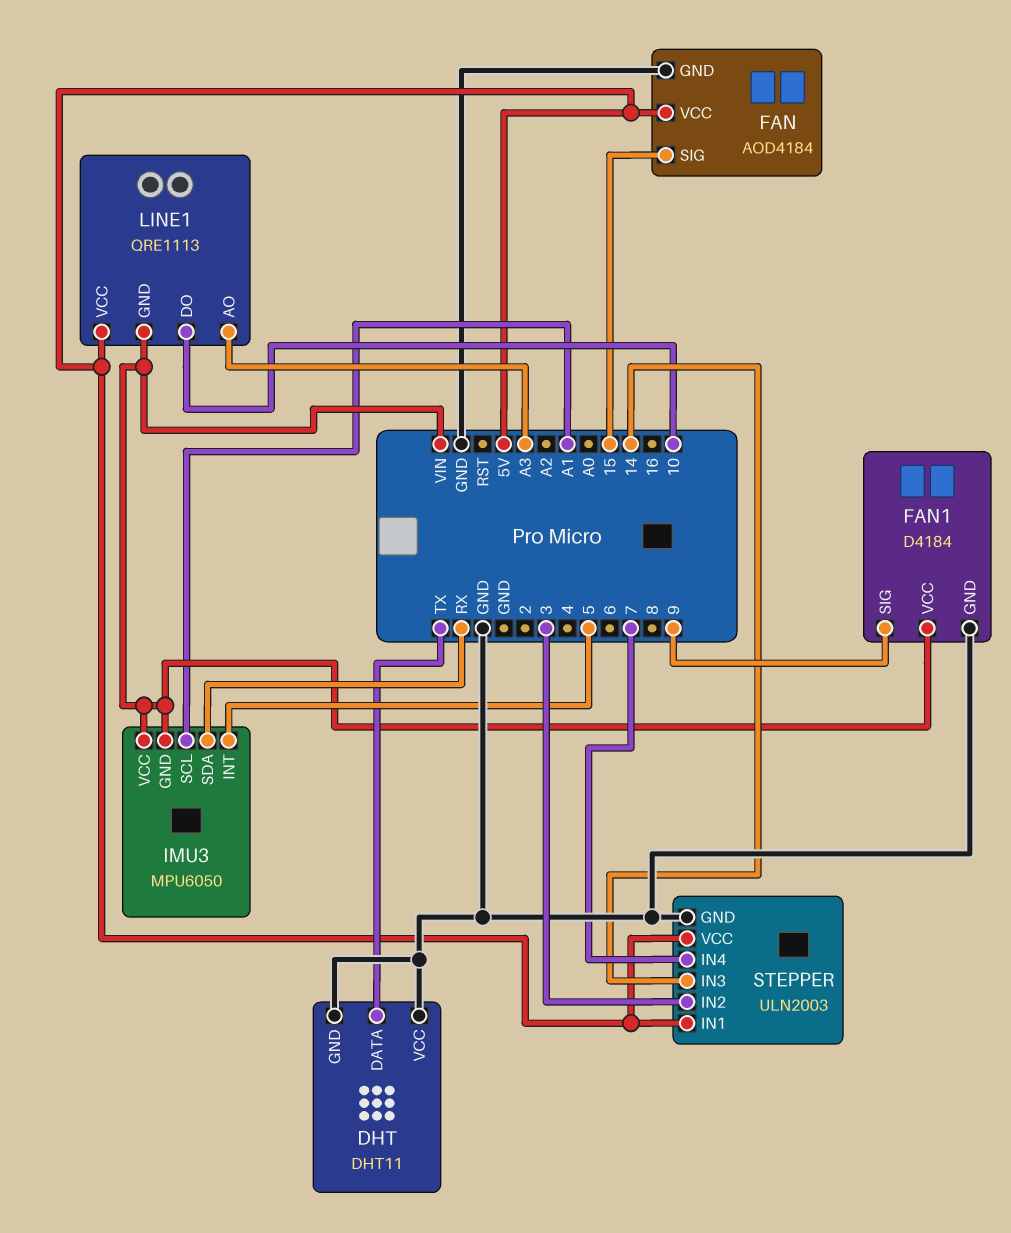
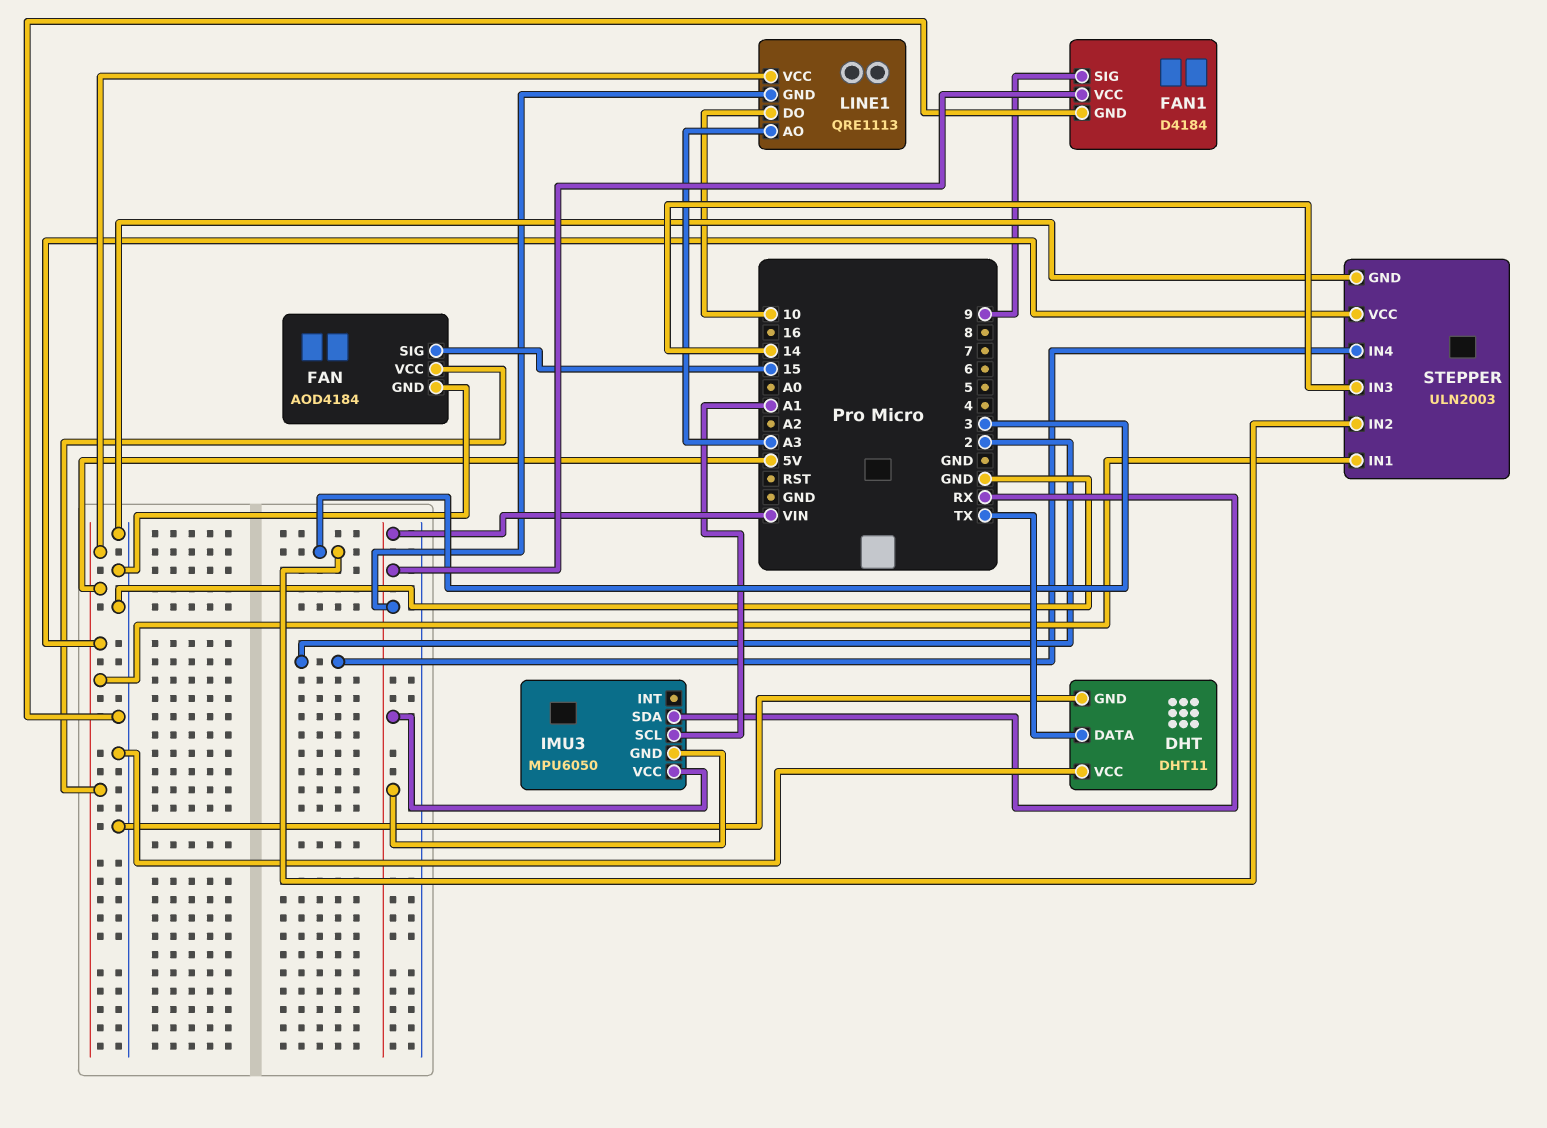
IMU3 pin INT: 5 -> none
STEPPER pin IN4: 7 -> 2

